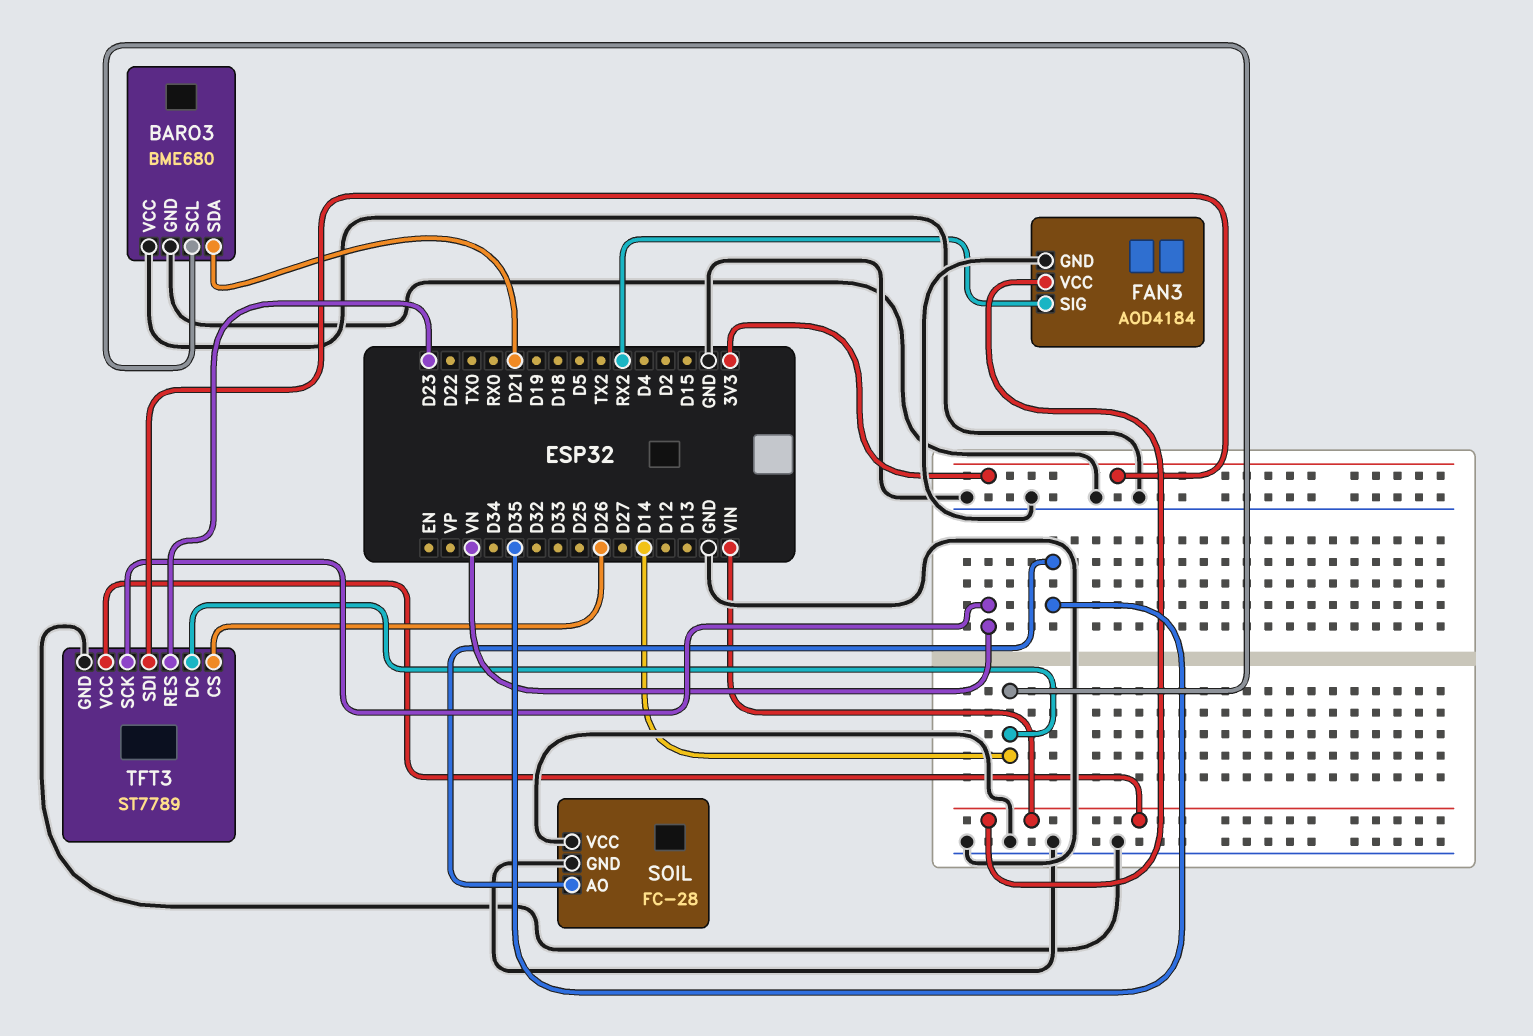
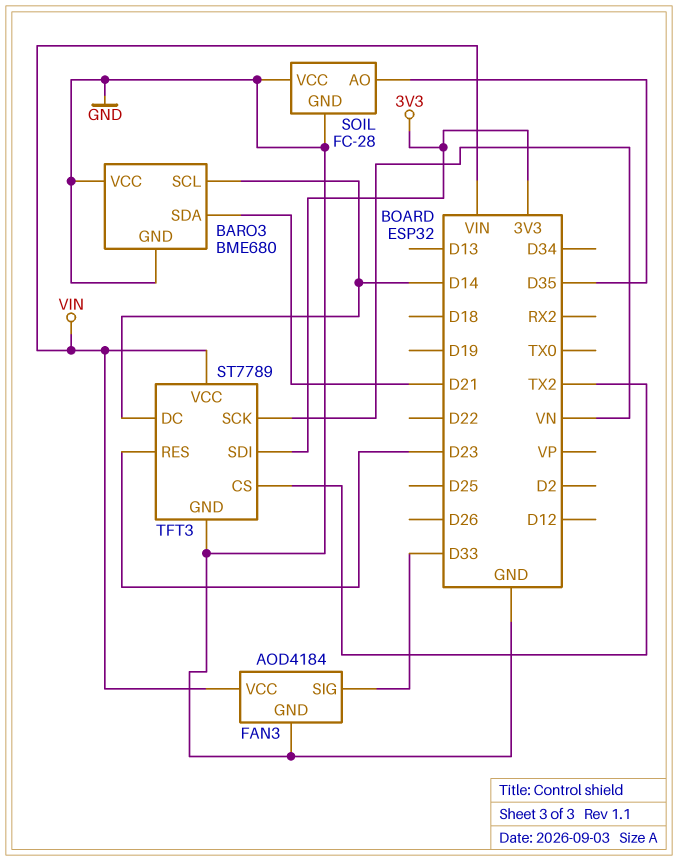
FAN3 pin SIG: RX2 -> D33
TFT3 pin CS: D26 -> TX2

